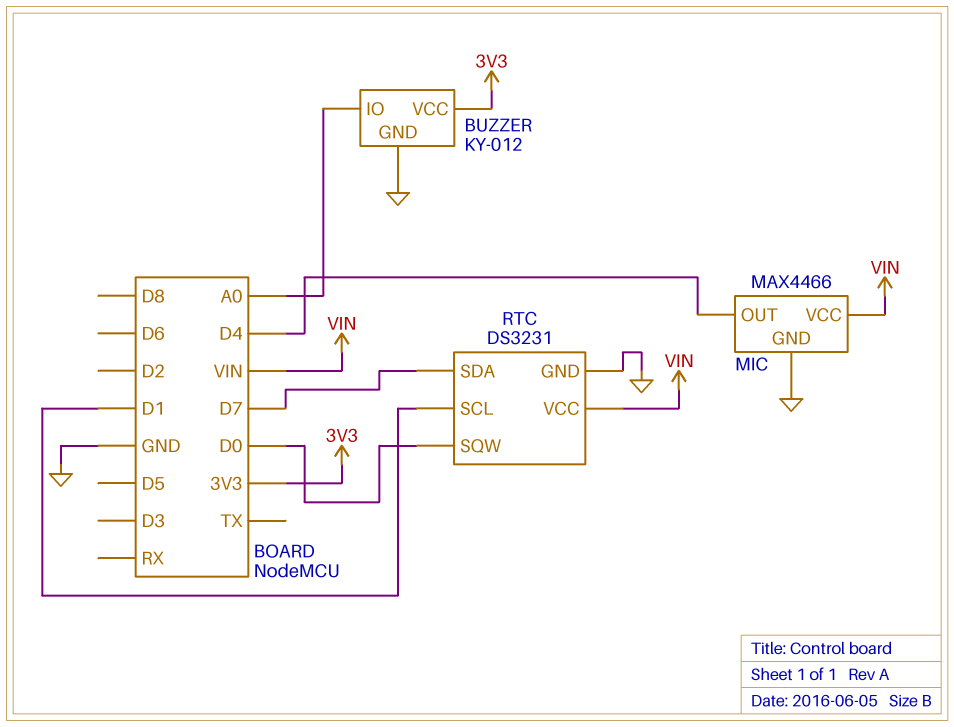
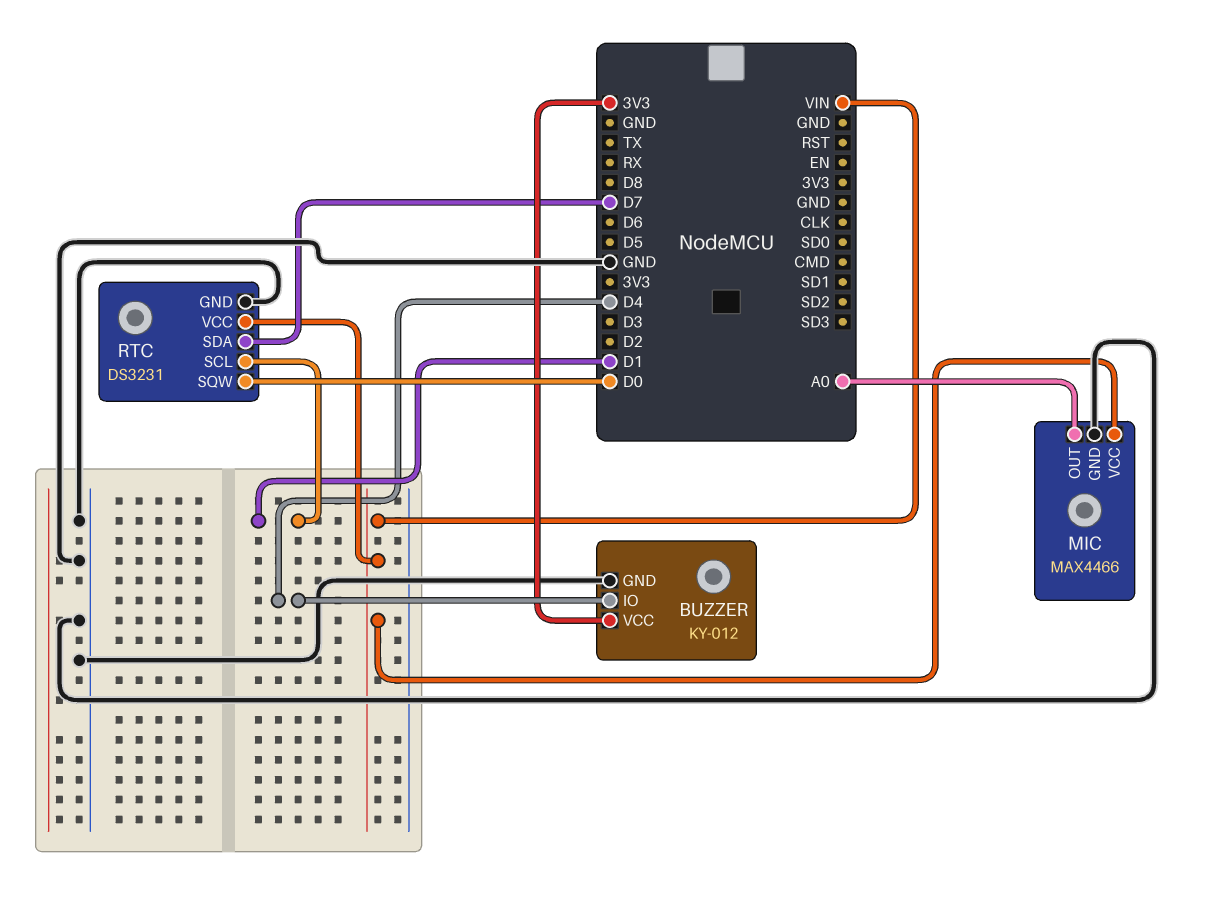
BUZZER pin IO: A0 -> D4
MIC pin OUT: D4 -> A0

